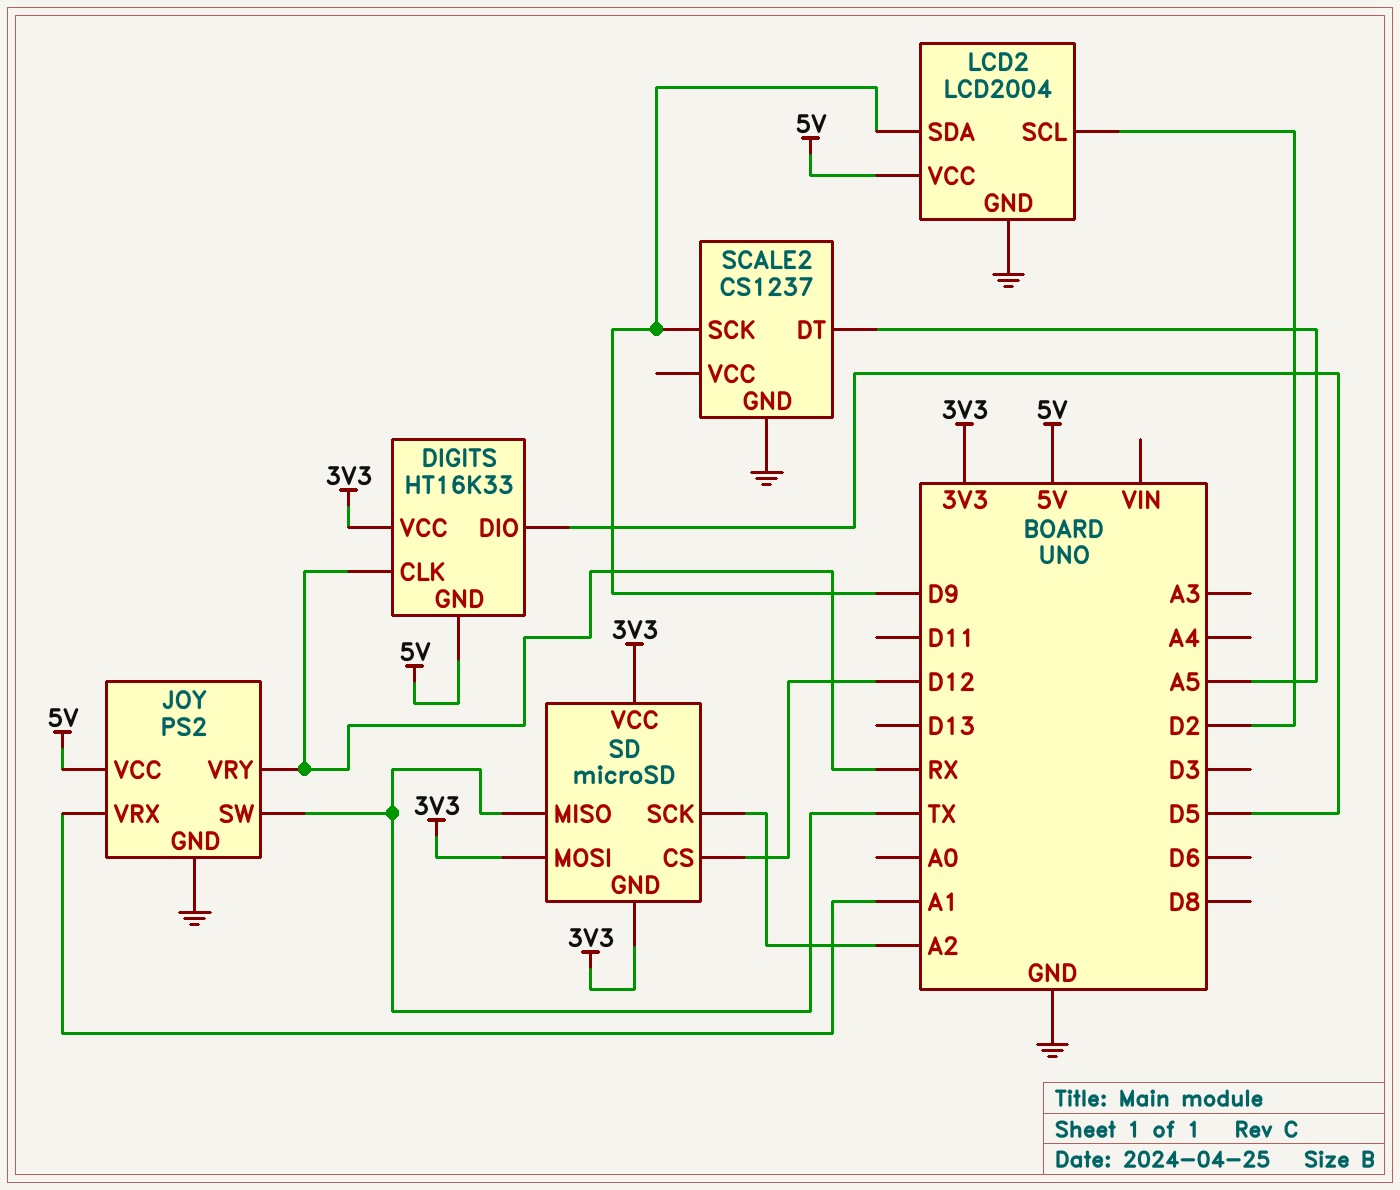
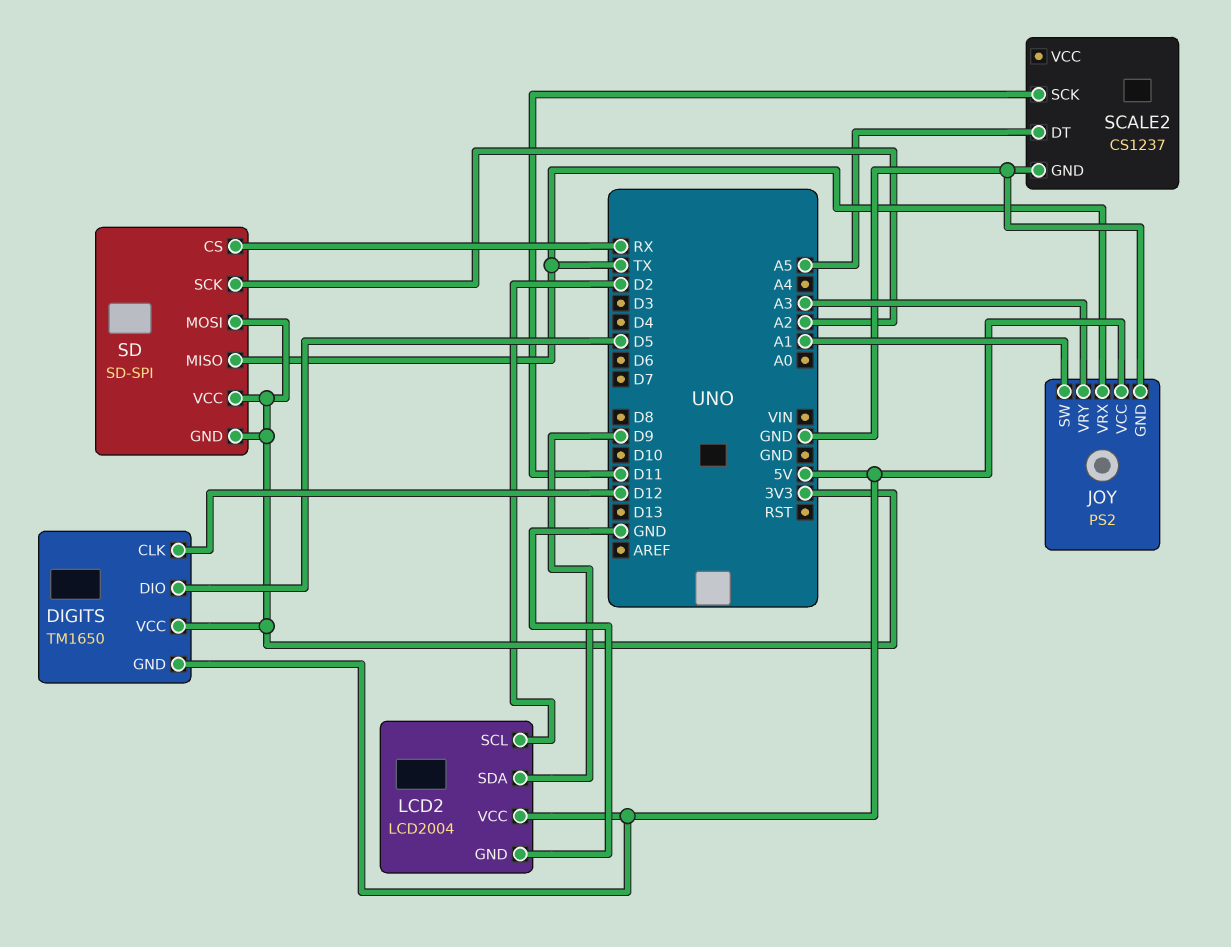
DIGITS: HT16K33 -> TM1650
DIGITS pin CLK: RX -> D12
JOY pin SW: TX -> A1
JOY pin VRX: A1 -> TX
JOY pin VRY: RX -> A3
SCALE2 pin SCK: D9 -> D11
SD: microSD -> SD-SPI
SD pin CS: D12 -> RX

